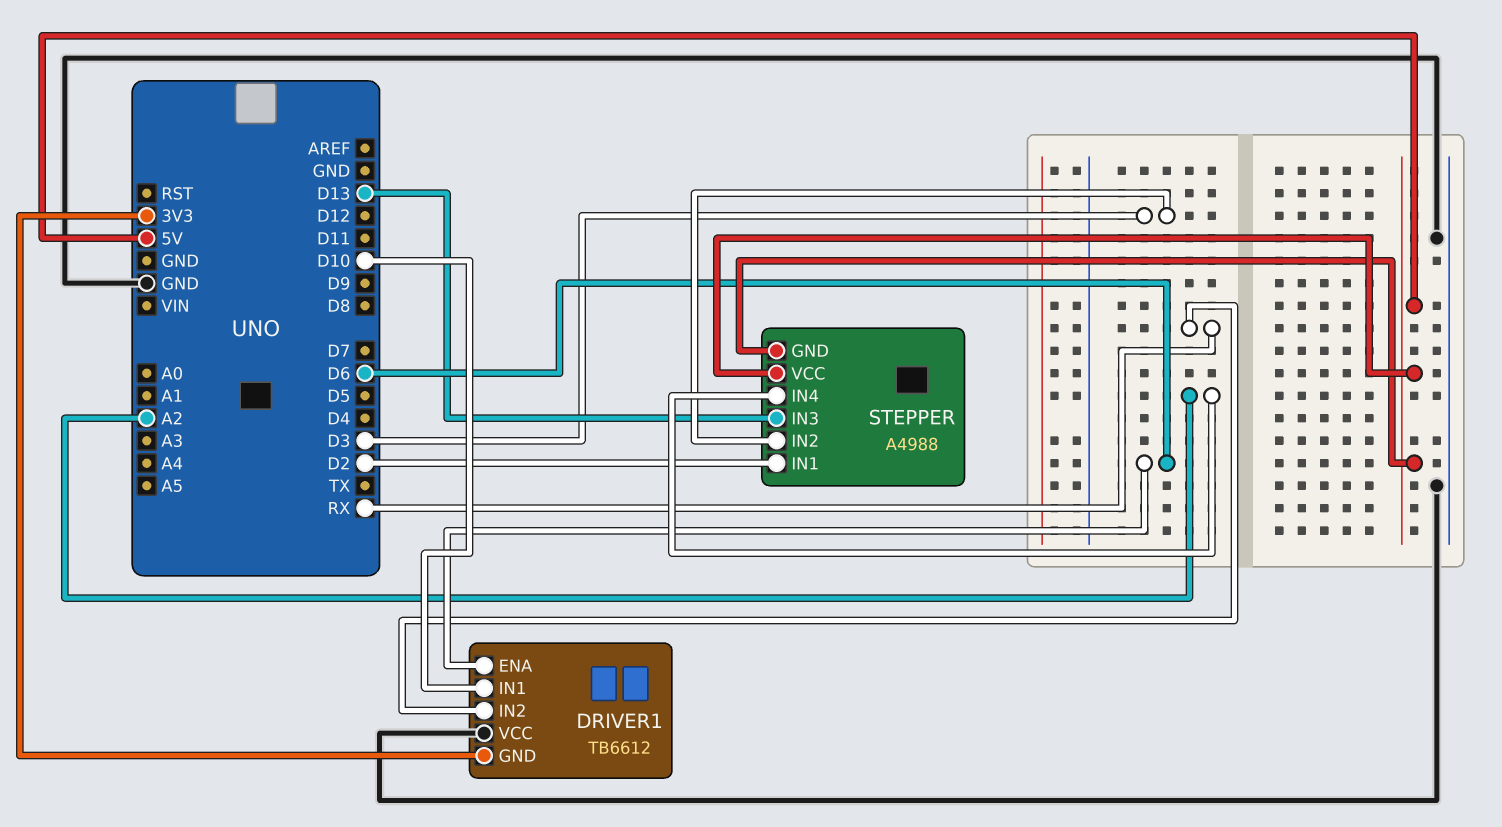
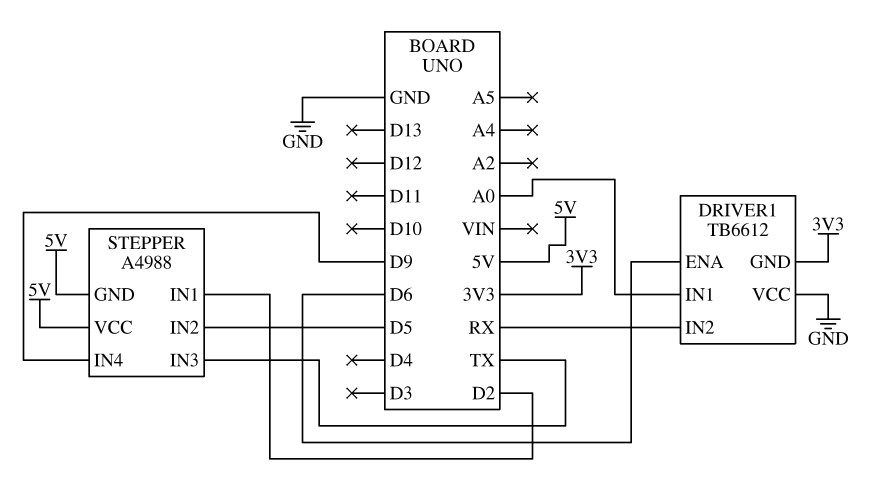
DRIVER1 pin IN1: D10 -> A0
STEPPER pin IN2: D3 -> D5
STEPPER pin IN3: D13 -> TX
STEPPER pin IN4: A2 -> D9

